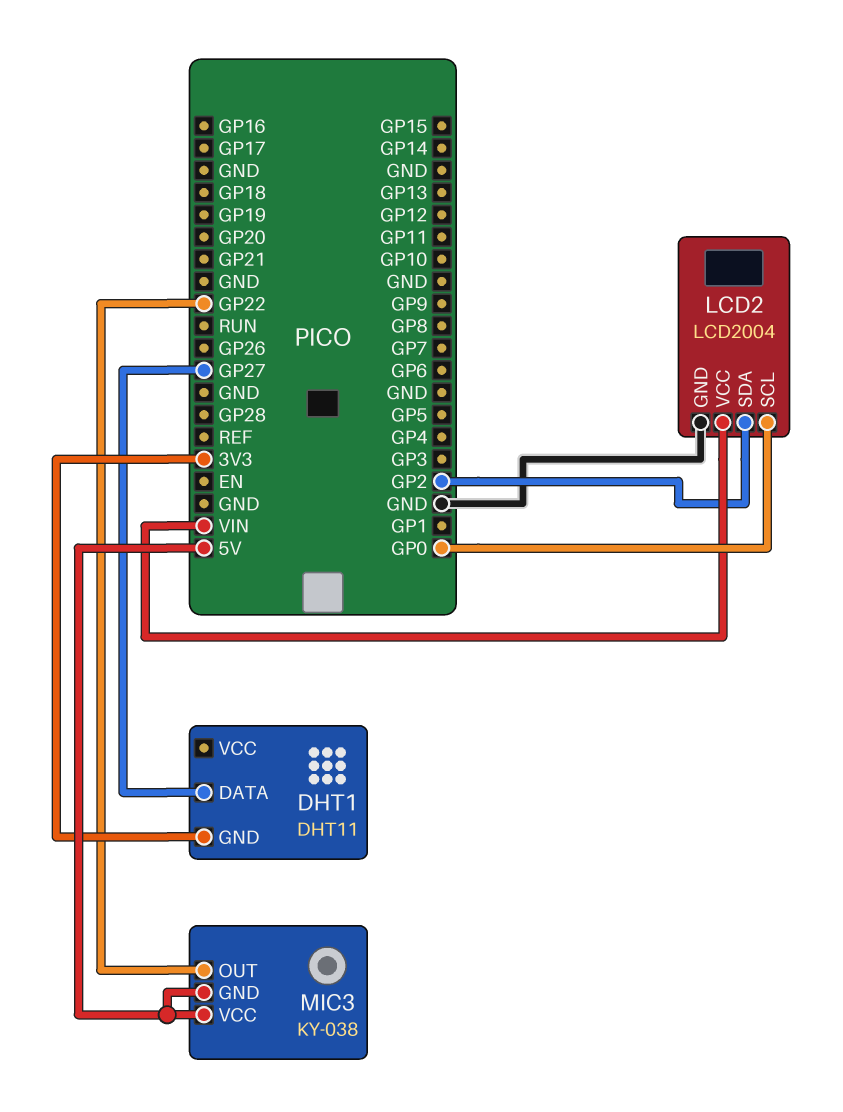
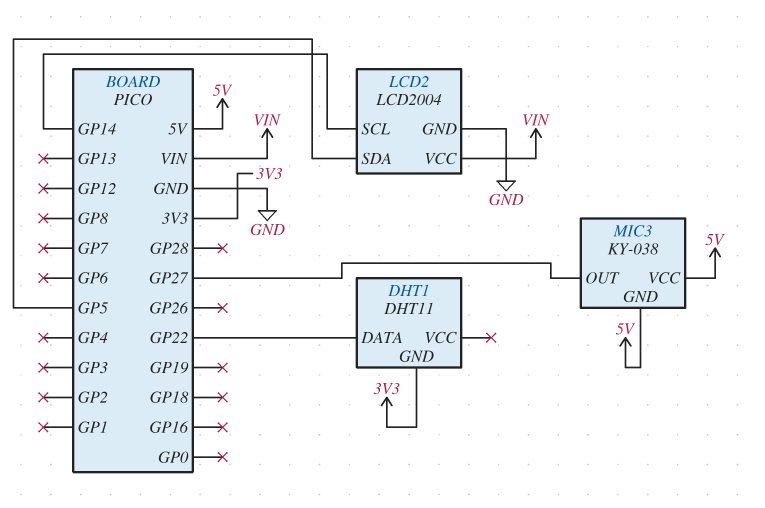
DHT1 pin DATA: GP27 -> GP22
LCD2 pin SCL: GP0 -> GP14
LCD2 pin SDA: GP2 -> GP5
MIC3 pin OUT: GP22 -> GP27

